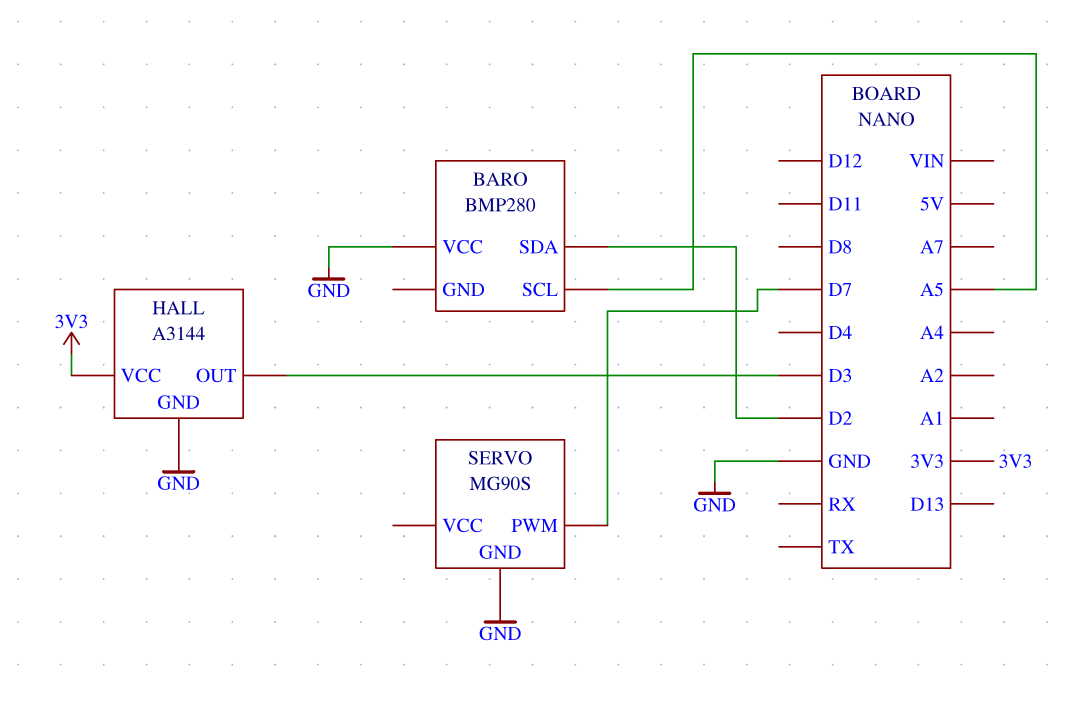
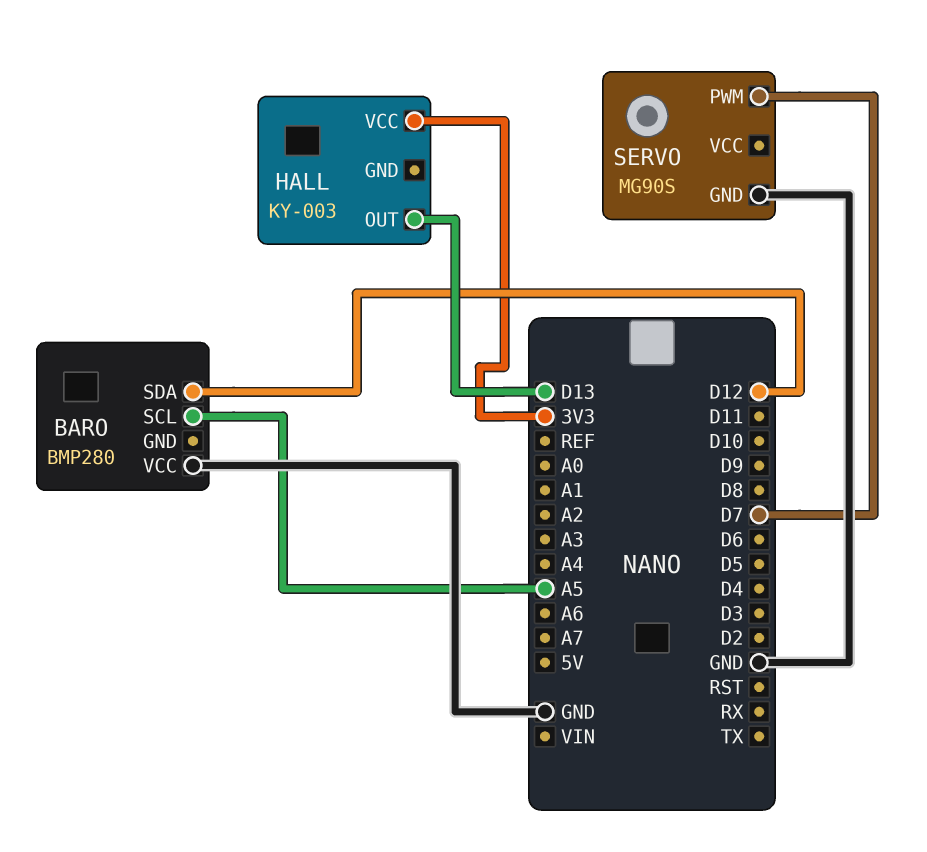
BARO pin SDA: D2 -> D12
HALL: A3144 -> KY-003
HALL pin GND: GND -> none
HALL pin OUT: D3 -> D13

